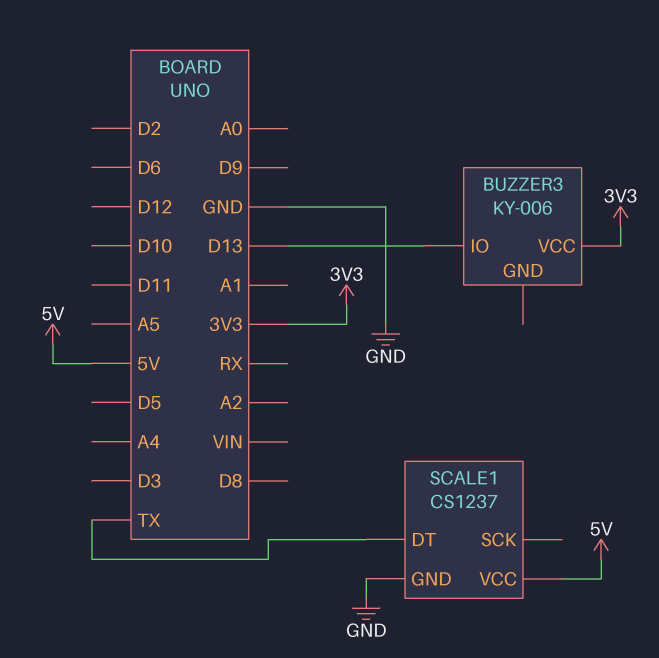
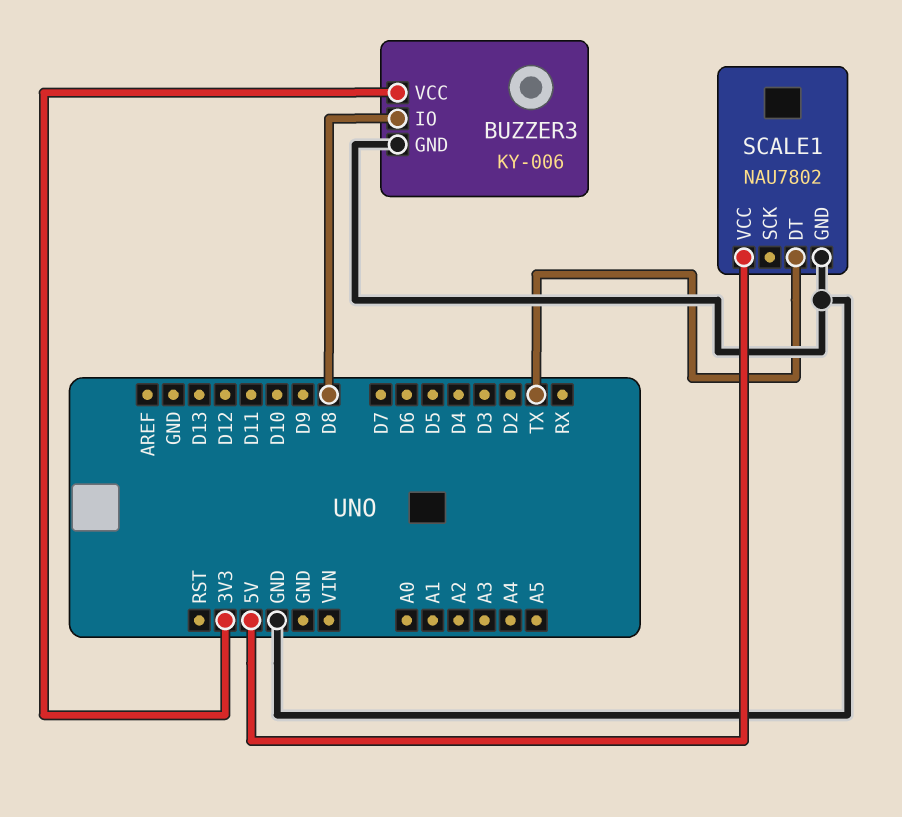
BUZZER3 pin GND: none -> GND
BUZZER3 pin IO: D13 -> D8
SCALE1: CS1237 -> NAU7802

